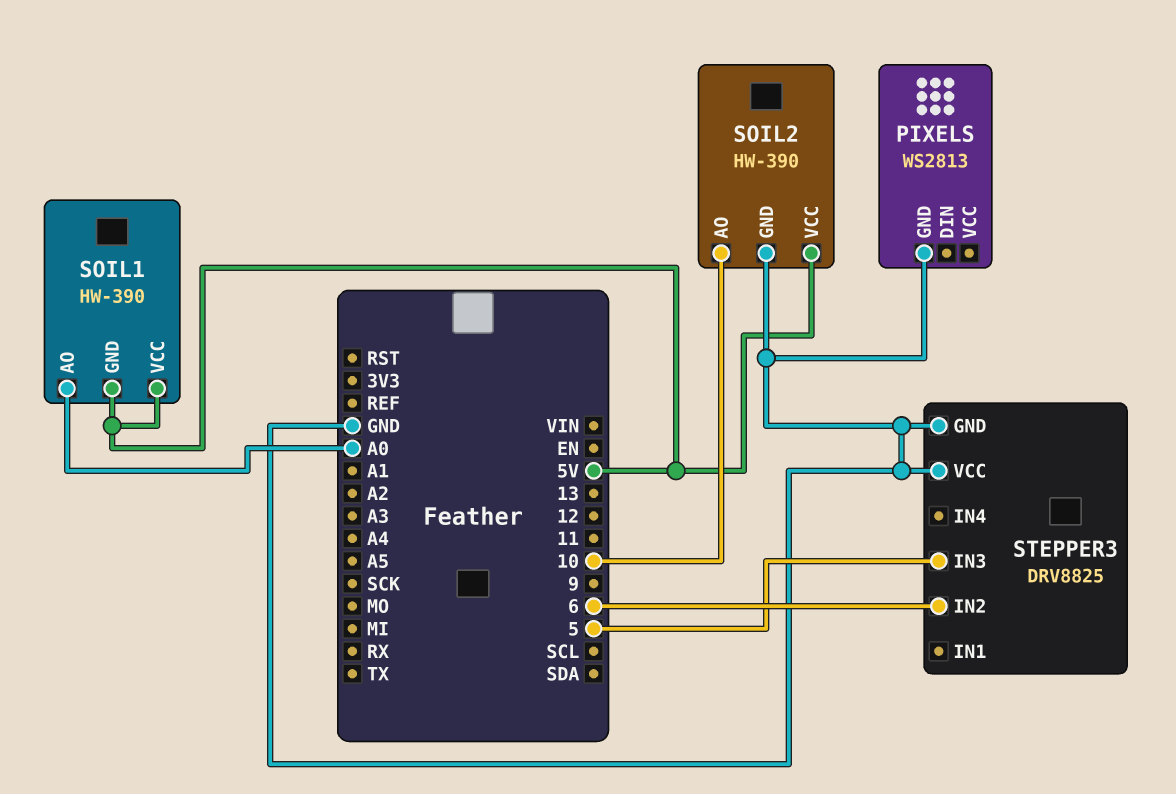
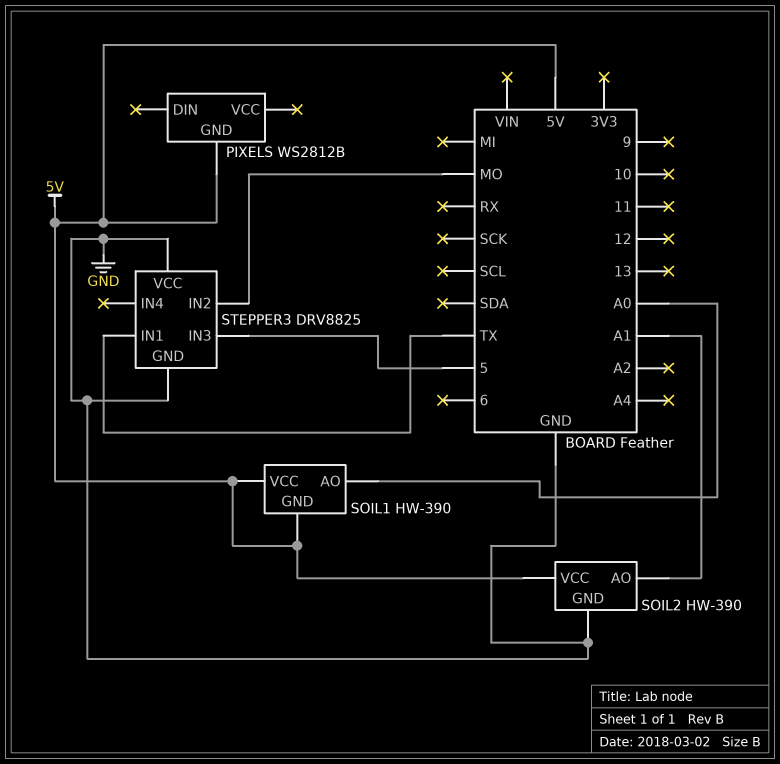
PIXELS: WS2813 -> WS2812B
PIXELS pin GND: GND -> 5V
SOIL2 pin AO: 10 -> A1
STEPPER3 pin IN1: none -> TX
STEPPER3 pin IN2: 6 -> MO

